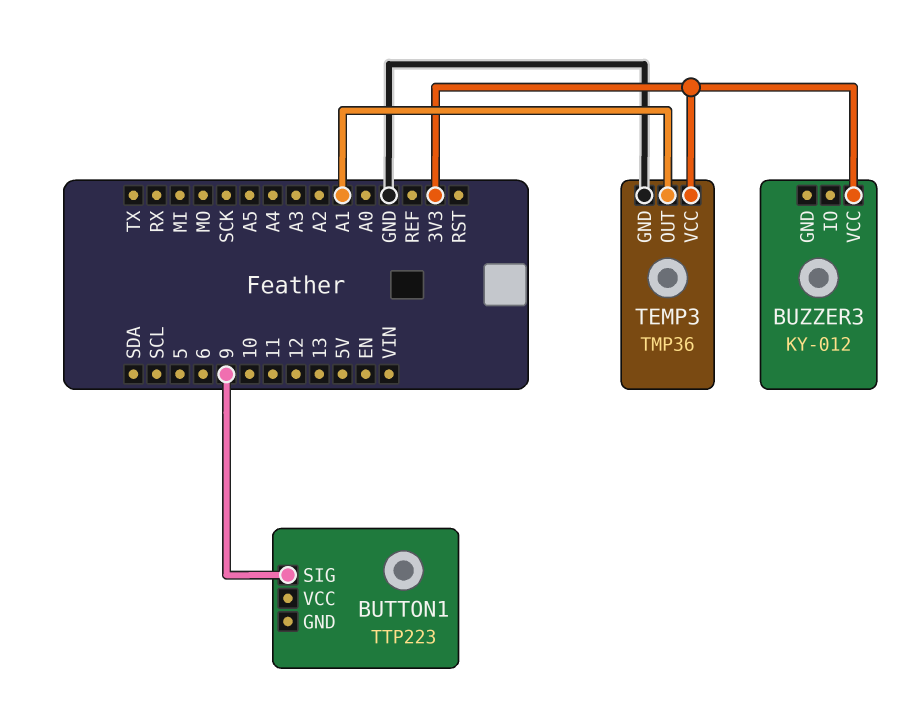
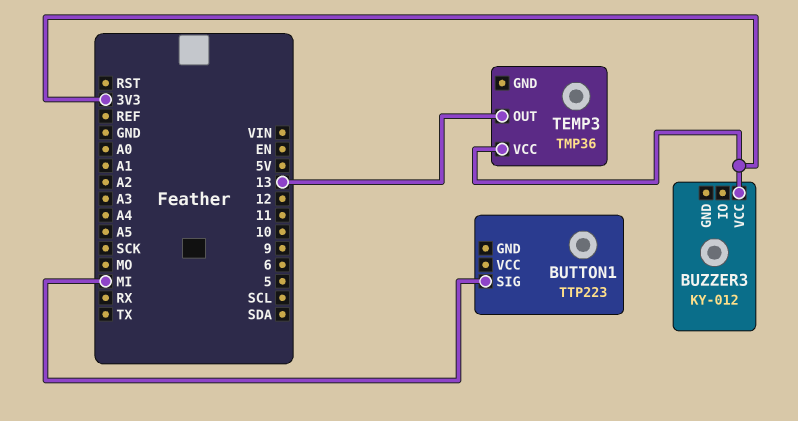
BUTTON1 pin SIG: 9 -> MI
TEMP3 pin GND: GND -> none
TEMP3 pin OUT: A1 -> 13

